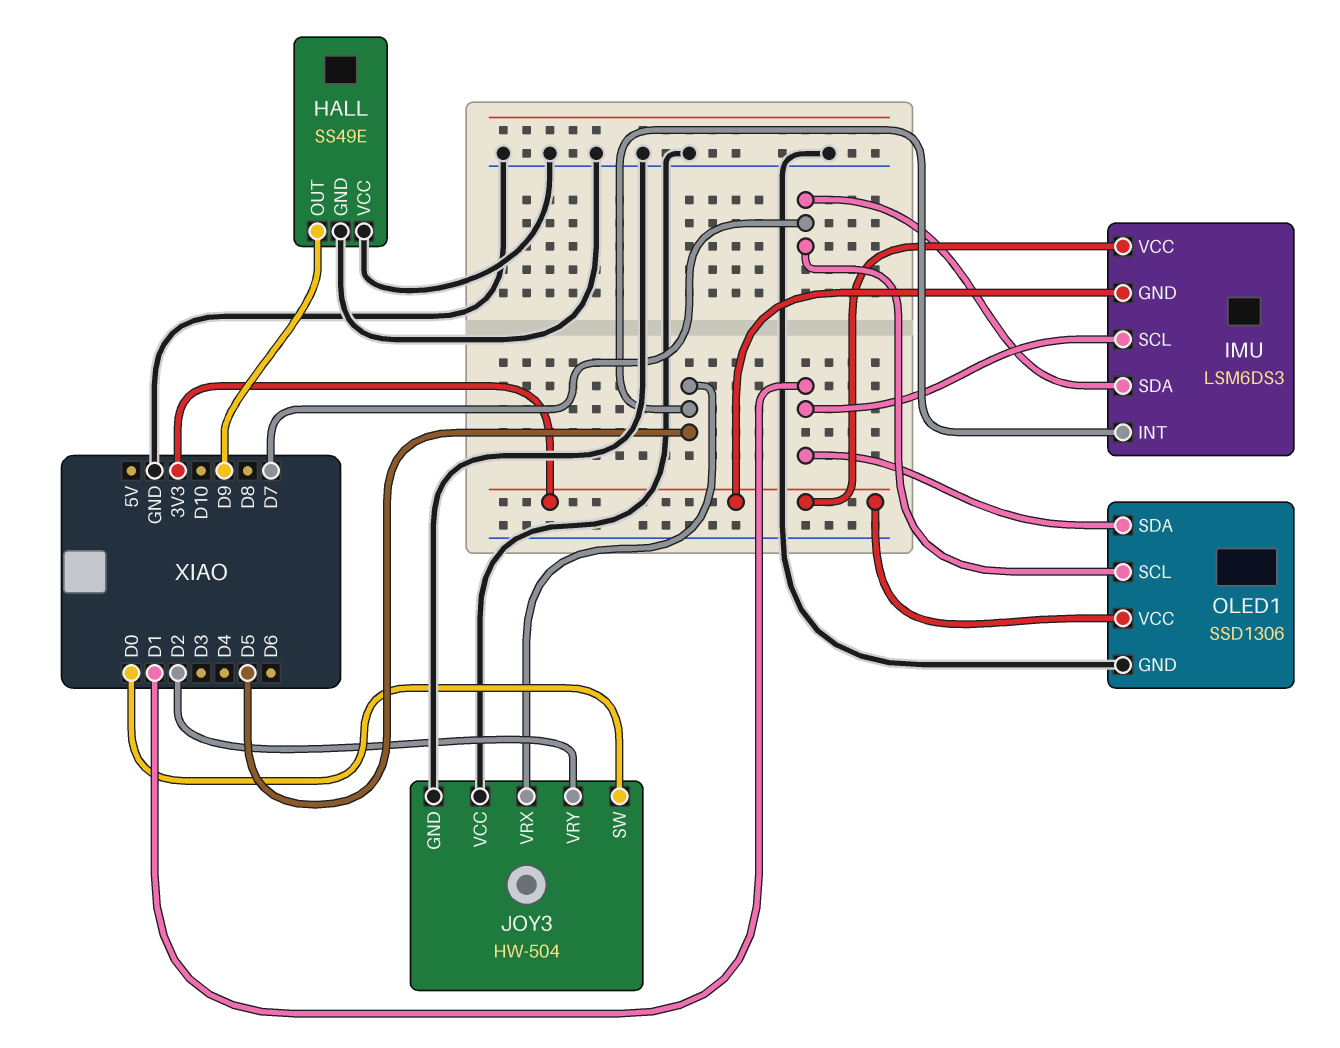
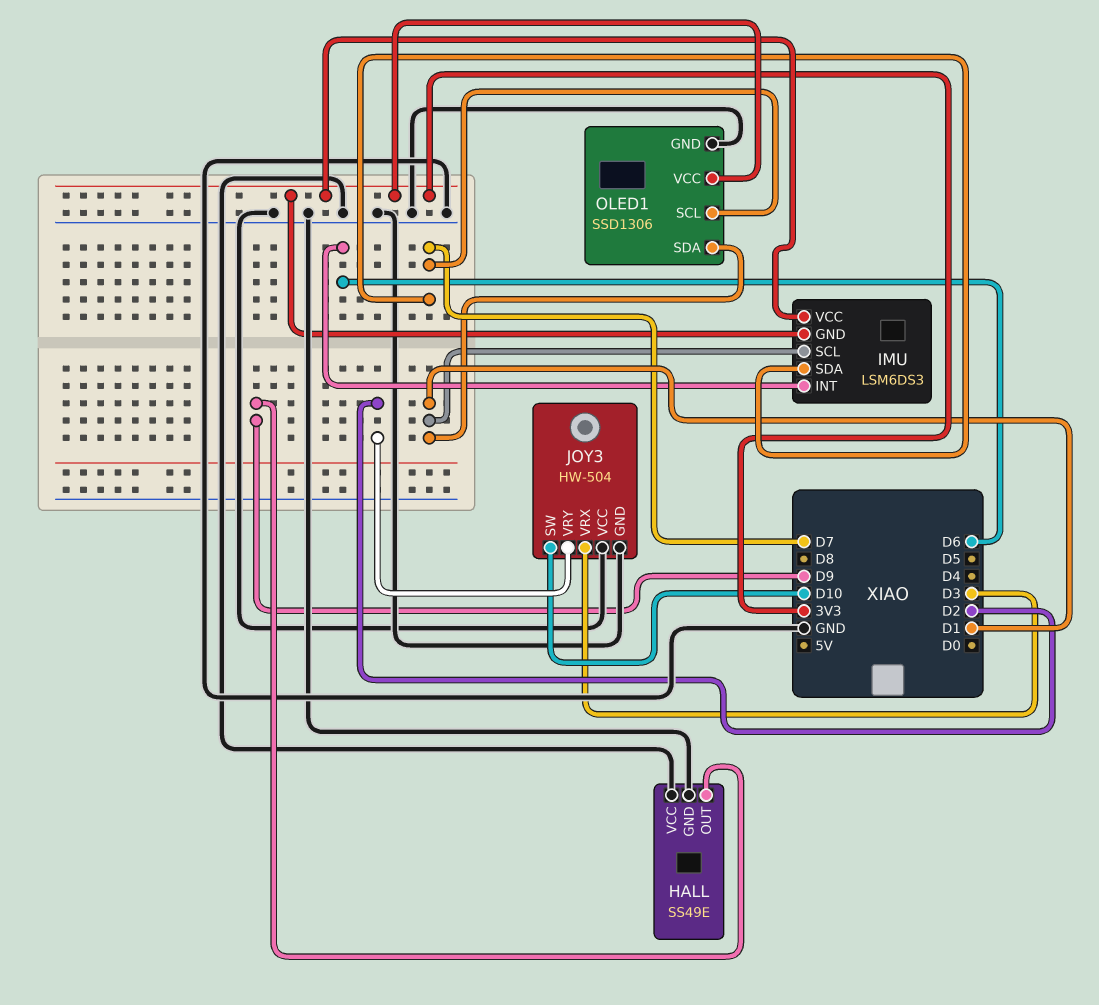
IMU pin INT: D5 -> D6
JOY3 pin SW: D0 -> D10
JOY3 pin VRX: D5 -> D3

